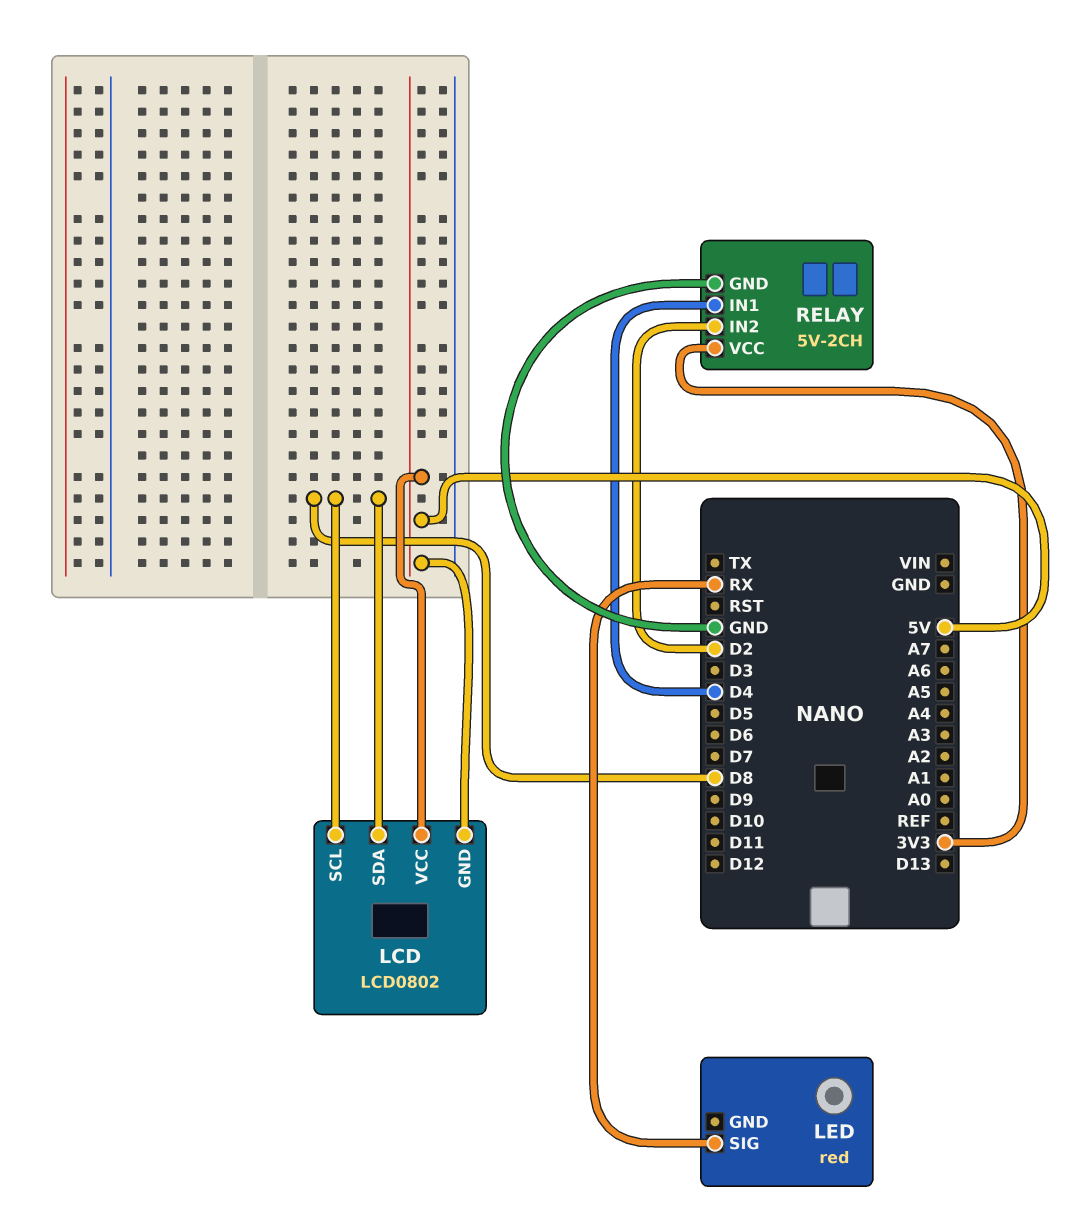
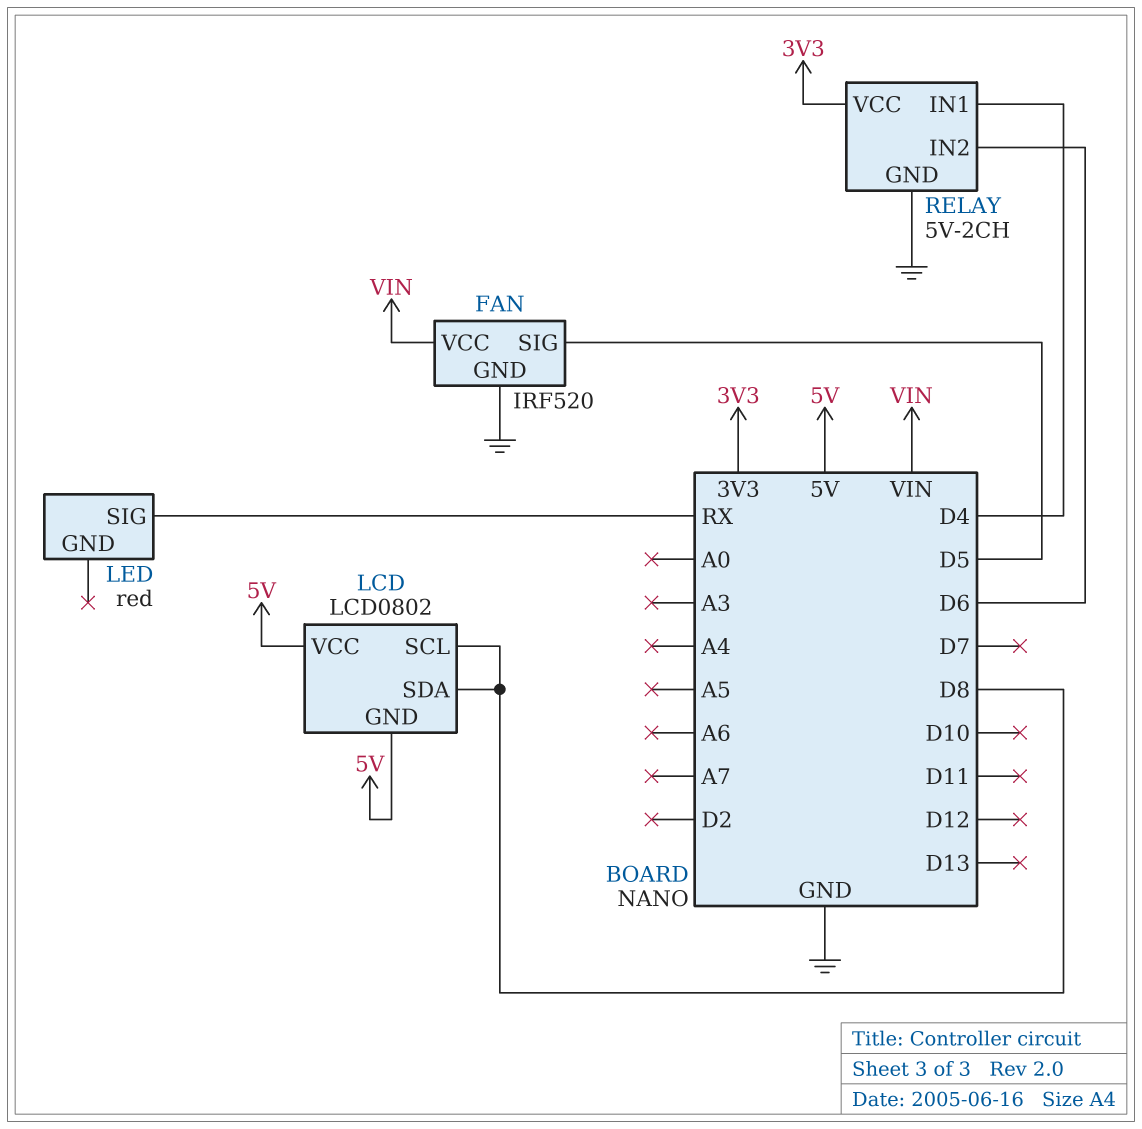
FAN: none -> IRF520
FAN pin GND: none -> GND
FAN pin SIG: none -> D5
FAN pin VCC: none -> VIN
RELAY pin IN2: D2 -> D6

